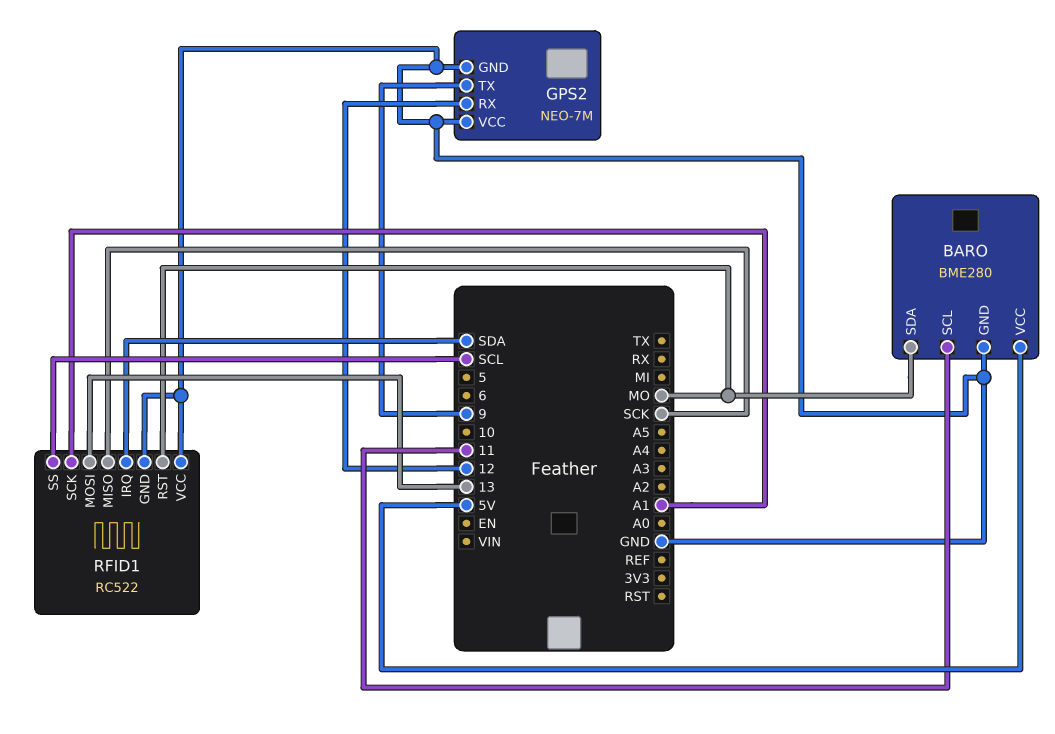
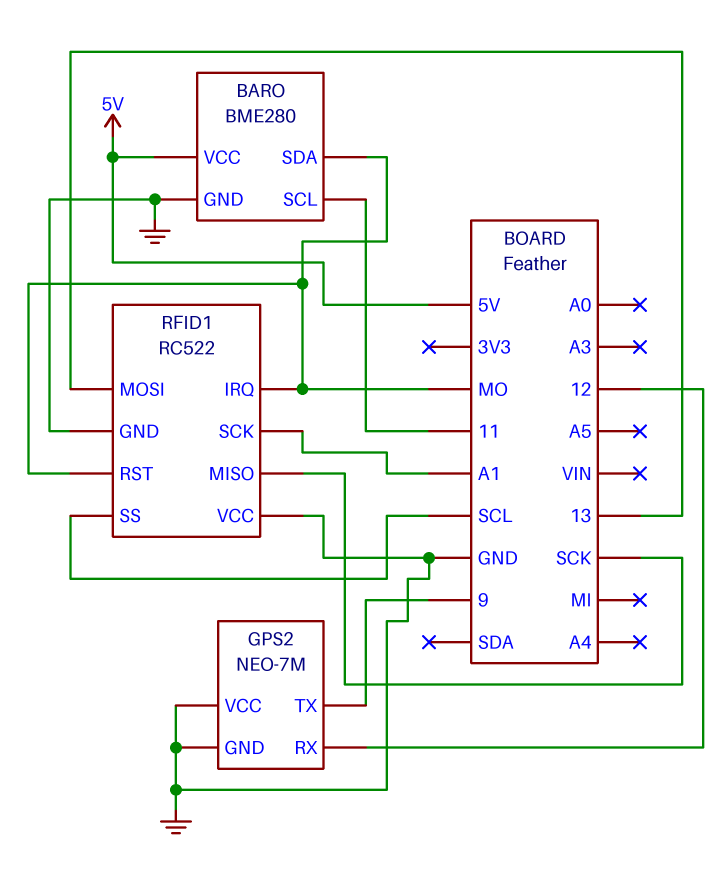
RFID1 pin IRQ: SDA -> MO

